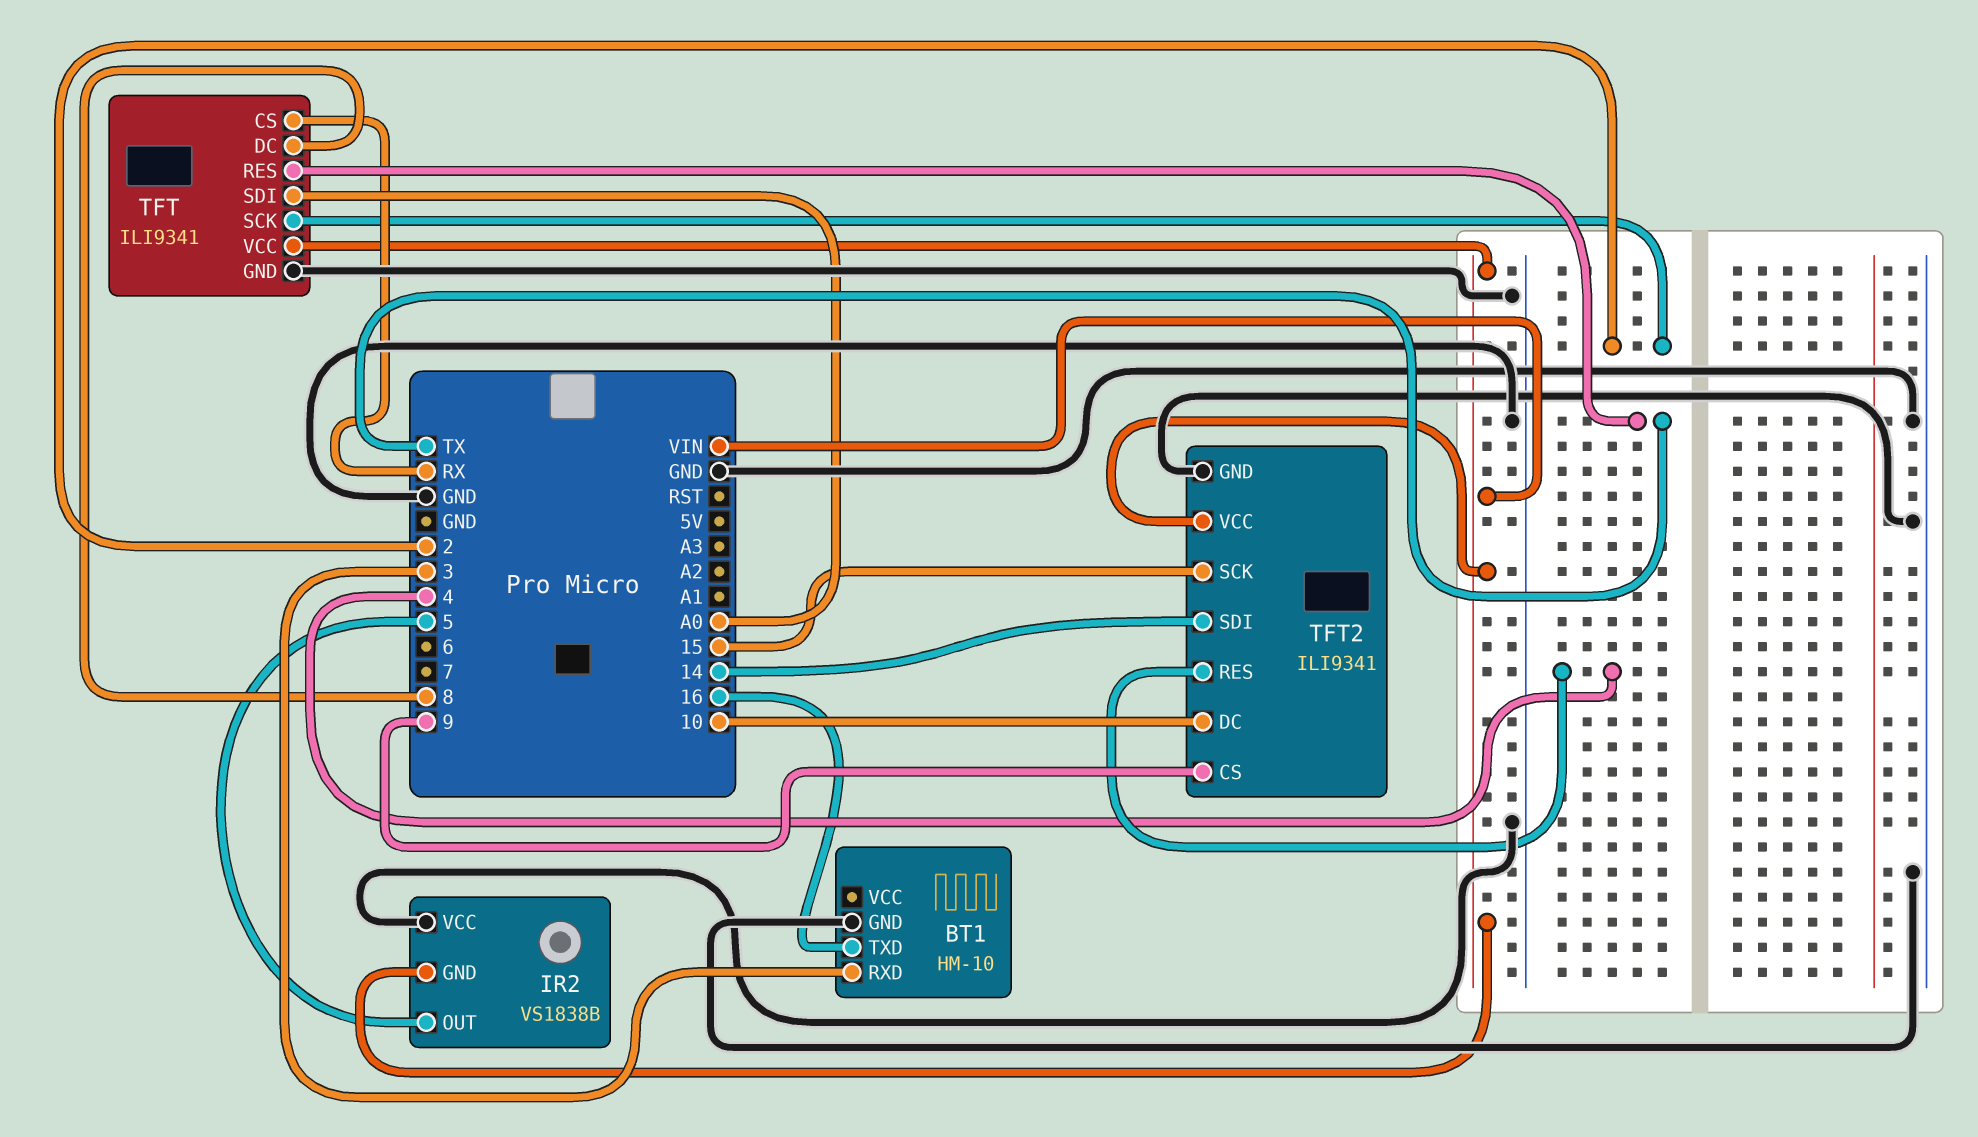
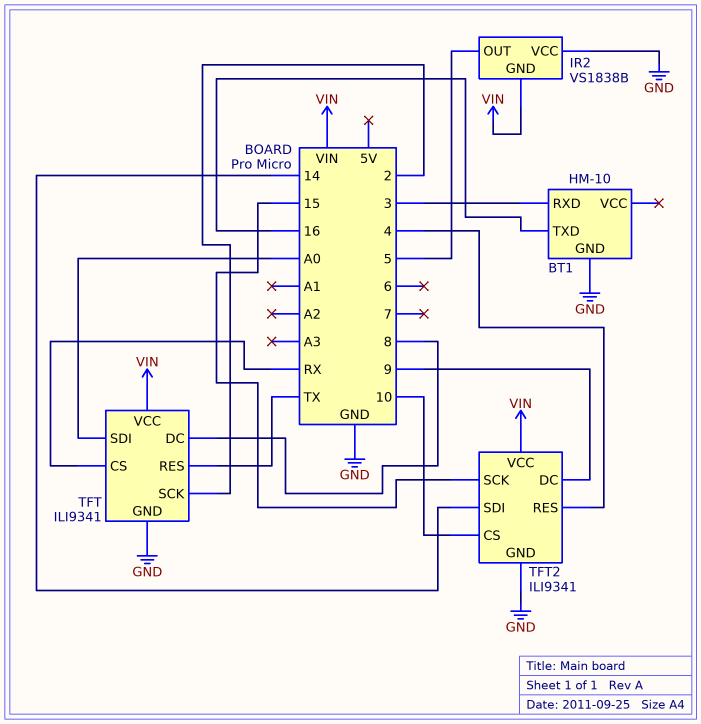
TFT2 pin CS: 9 -> 10
TFT2 pin DC: 10 -> 9

